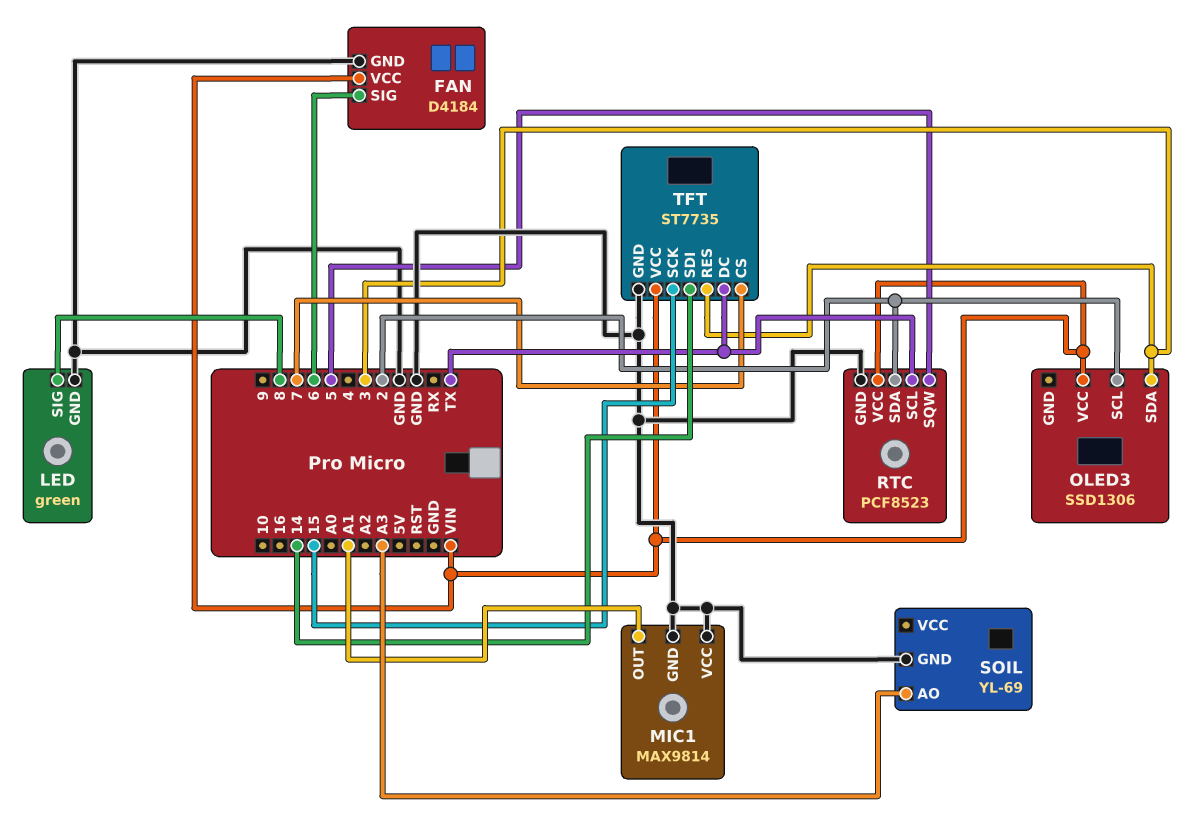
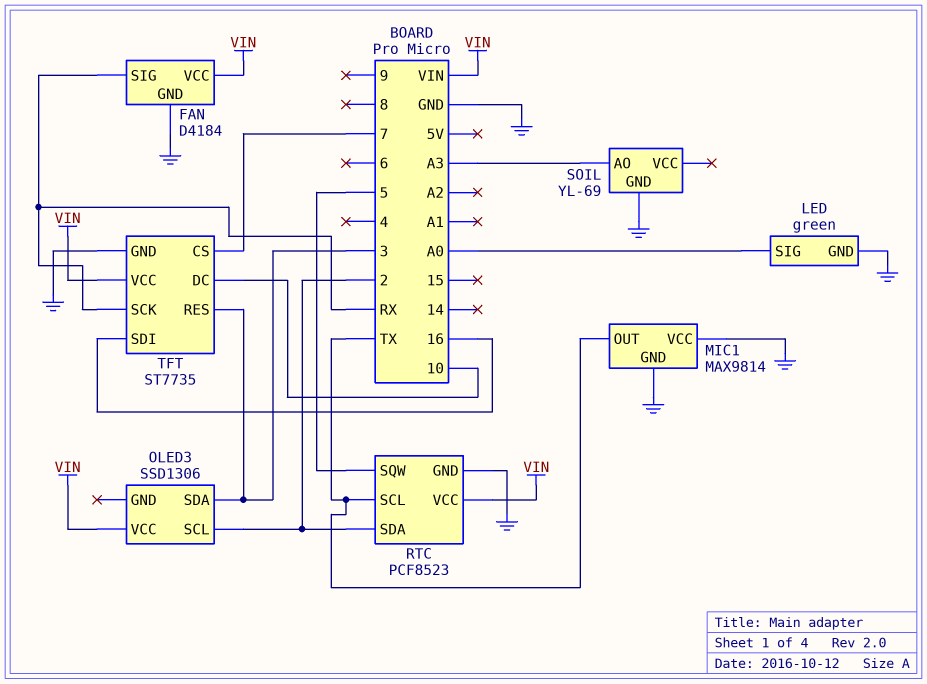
FAN pin SIG: 6 -> RX
LED pin SIG: 8 -> A0
MIC1 pin OUT: A1 -> TX
TFT pin DC: TX -> 10
TFT pin SCK: 15 -> RX
TFT pin SDI: 14 -> 16

